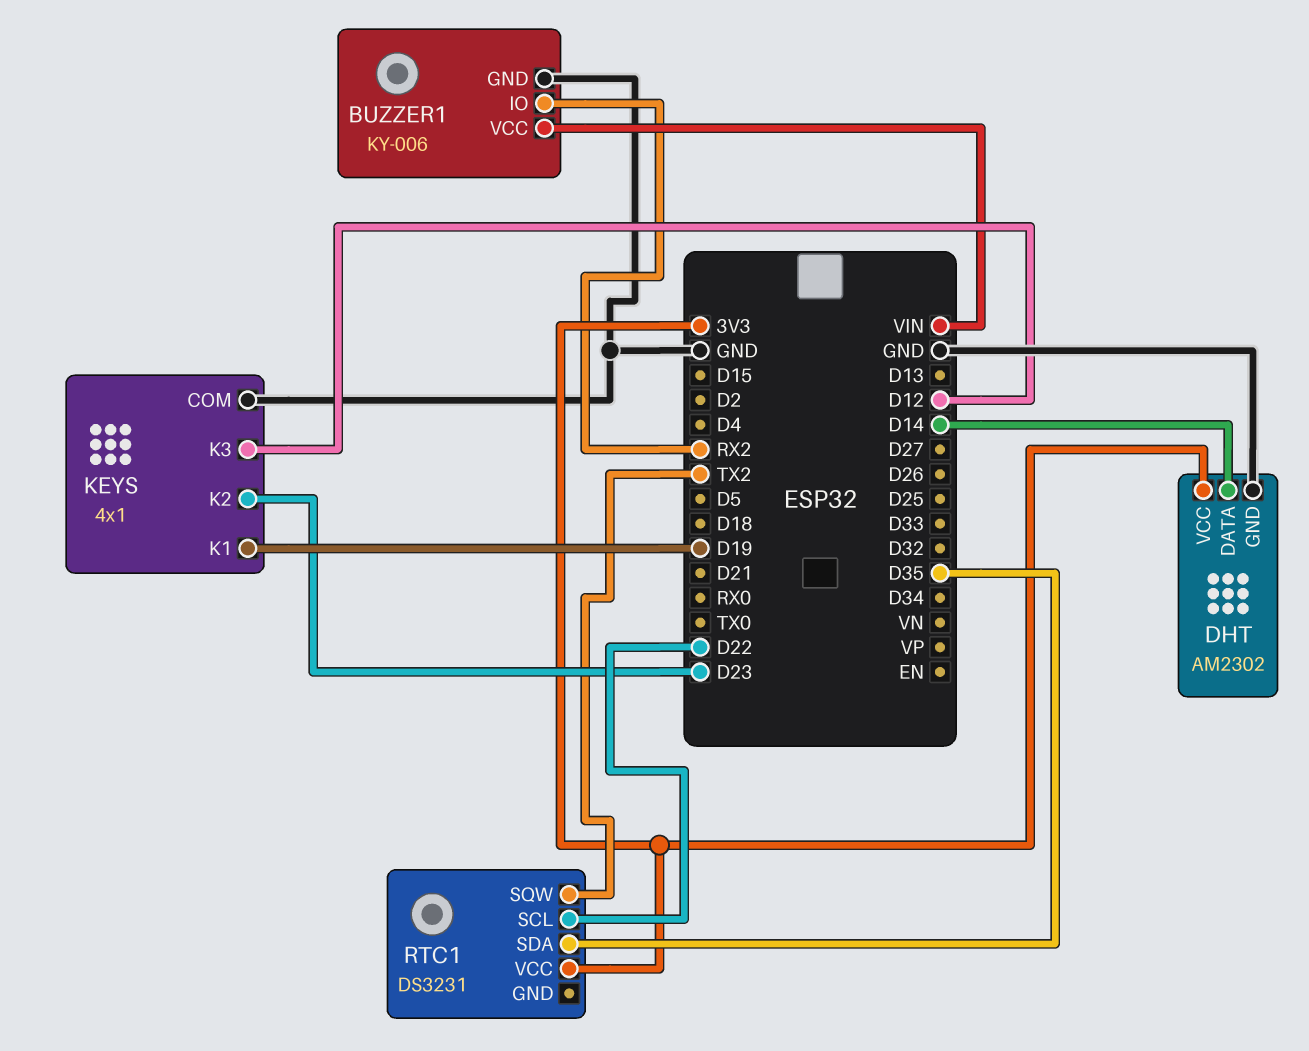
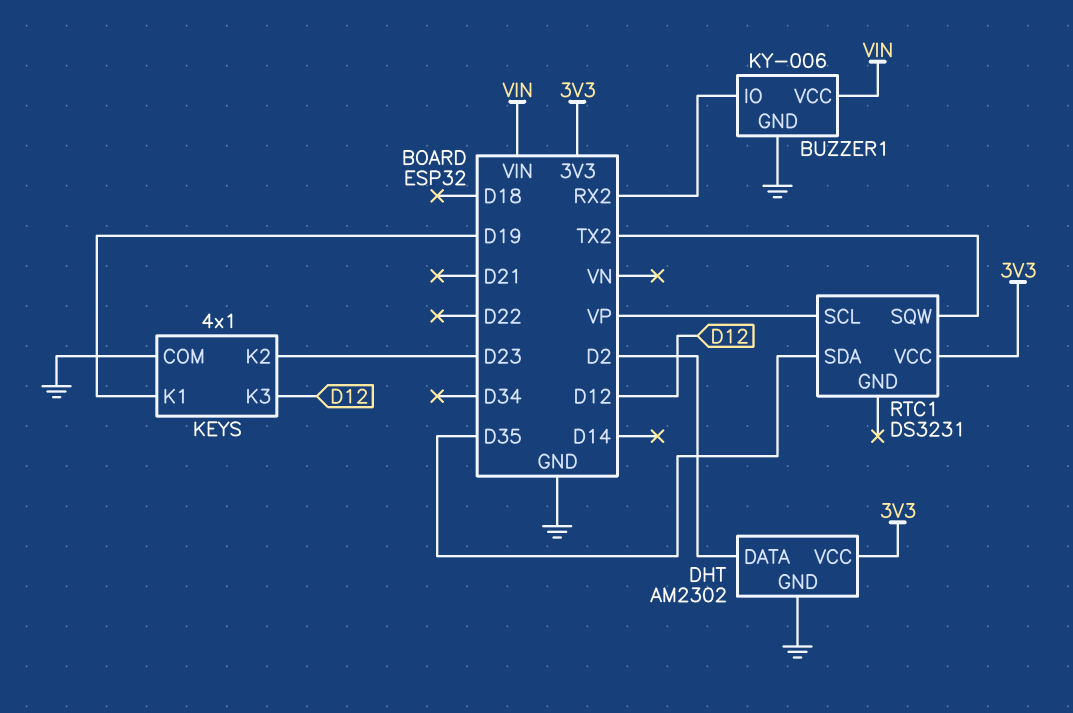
DHT pin DATA: D14 -> D2
RTC1 pin SCL: D22 -> VP

